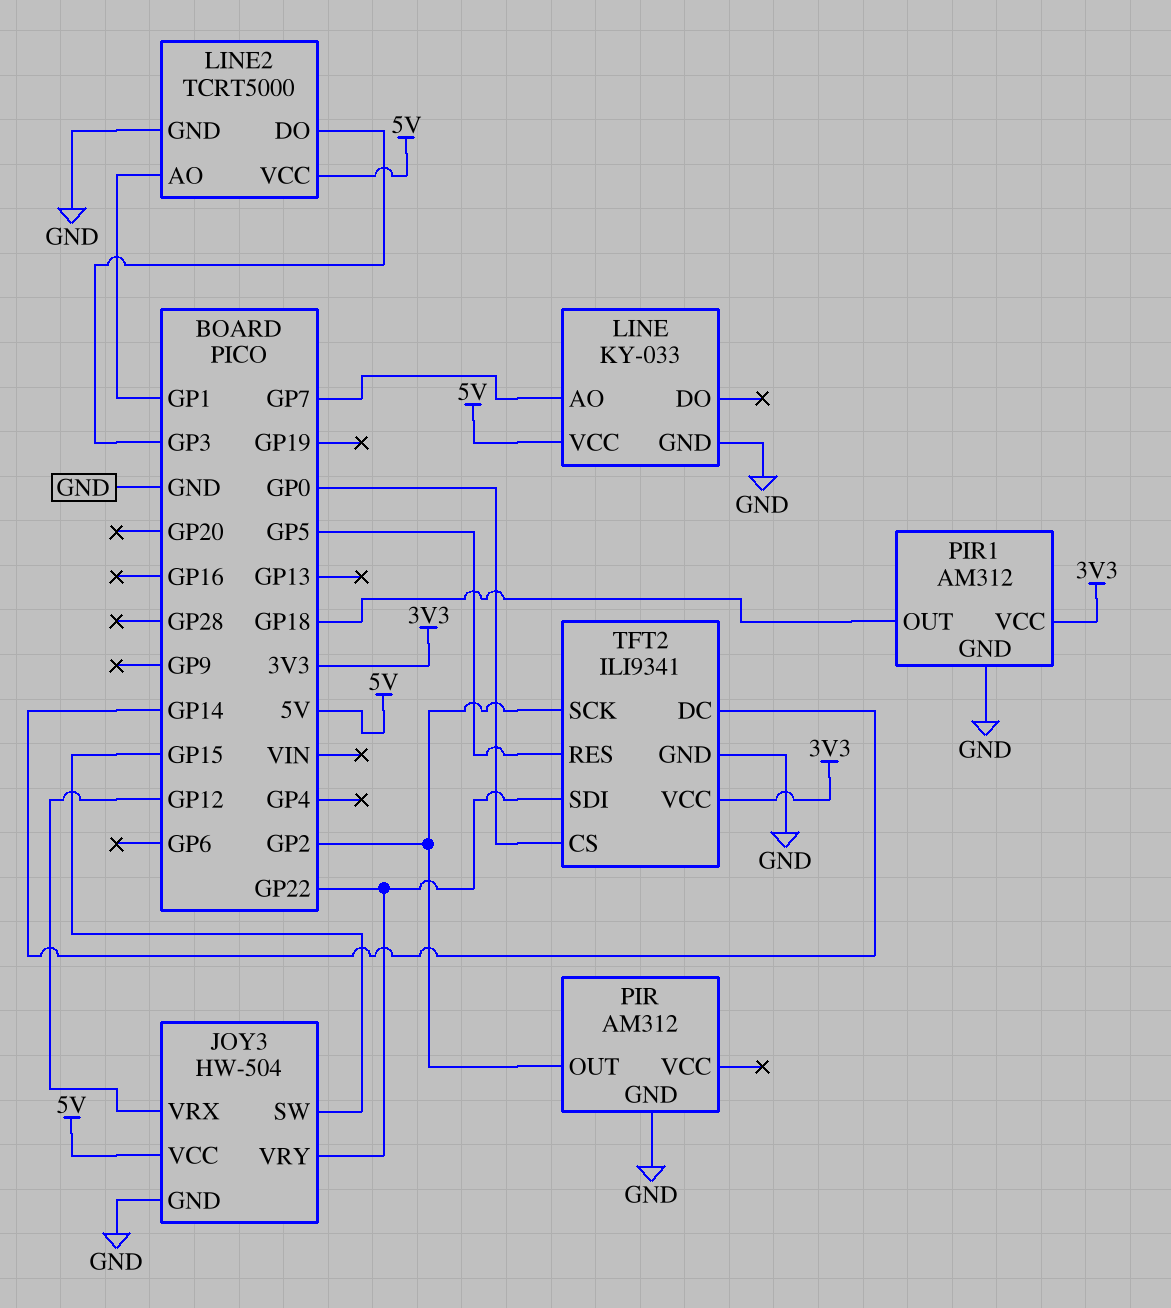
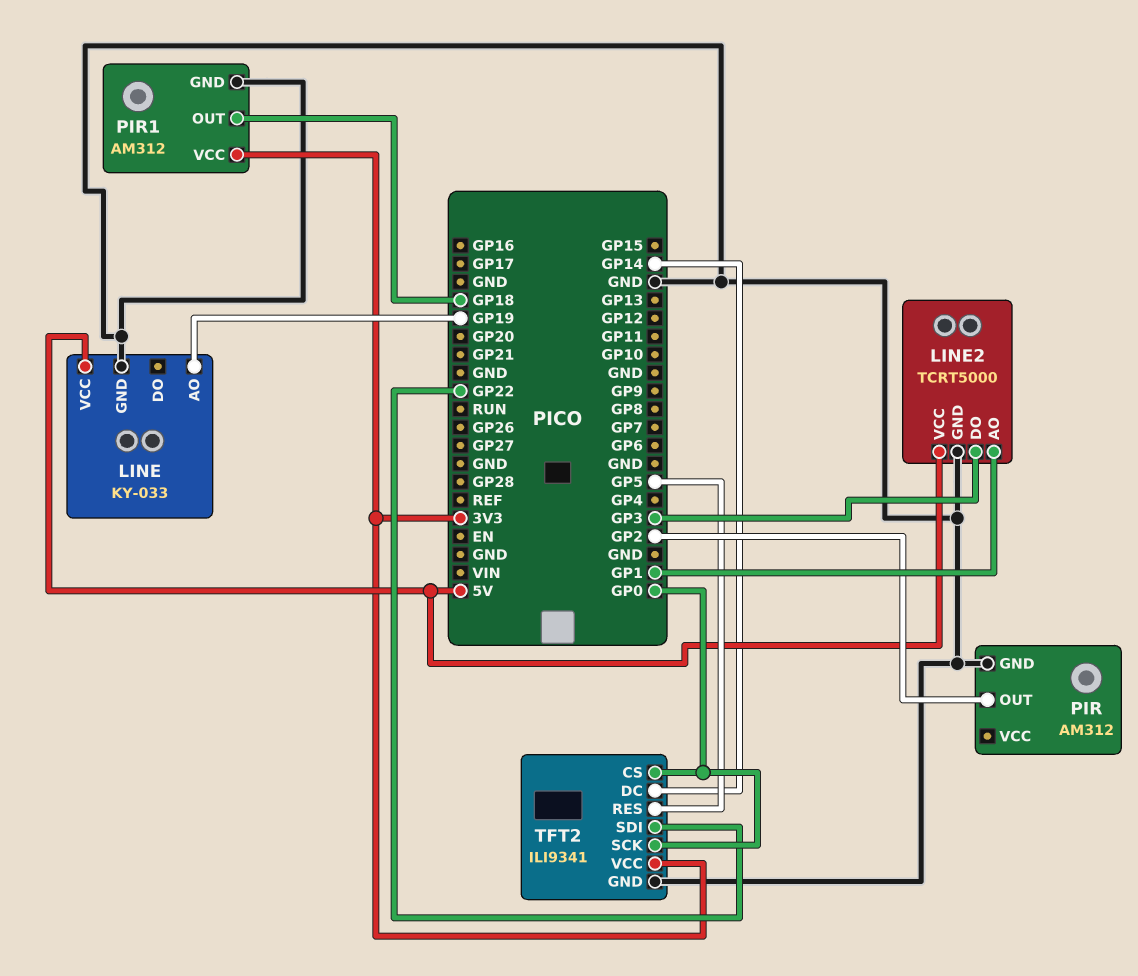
JOY3: HW-504 -> none
JOY3 pin GND: GND -> none
JOY3 pin SW: GP15 -> none
JOY3 pin VCC: 5V -> none
JOY3 pin VRX: GP12 -> none
JOY3 pin VRY: GP22 -> none
LINE pin AO: GP7 -> GP19
TFT2 pin SCK: GP2 -> GP0

